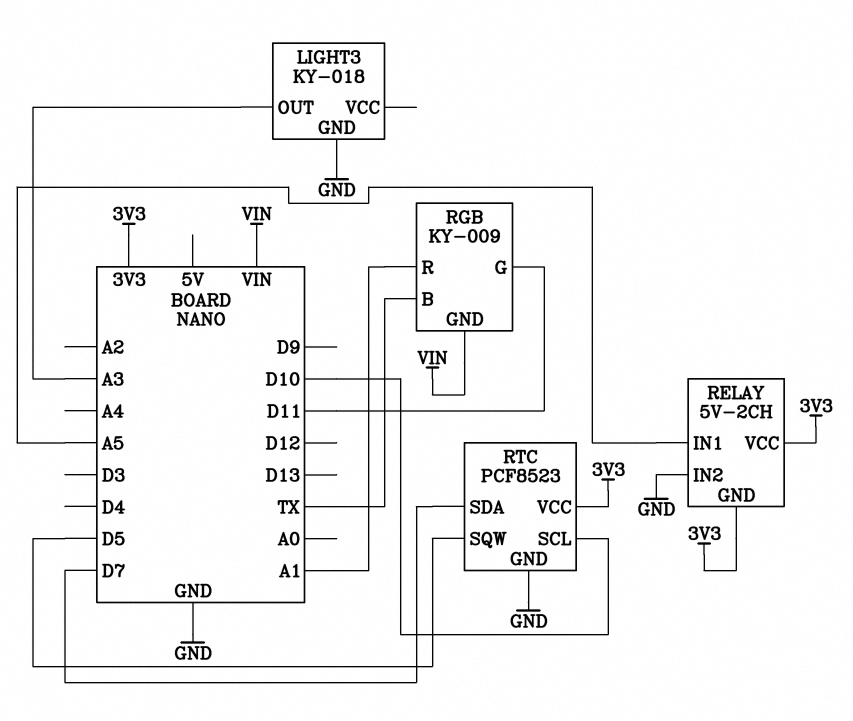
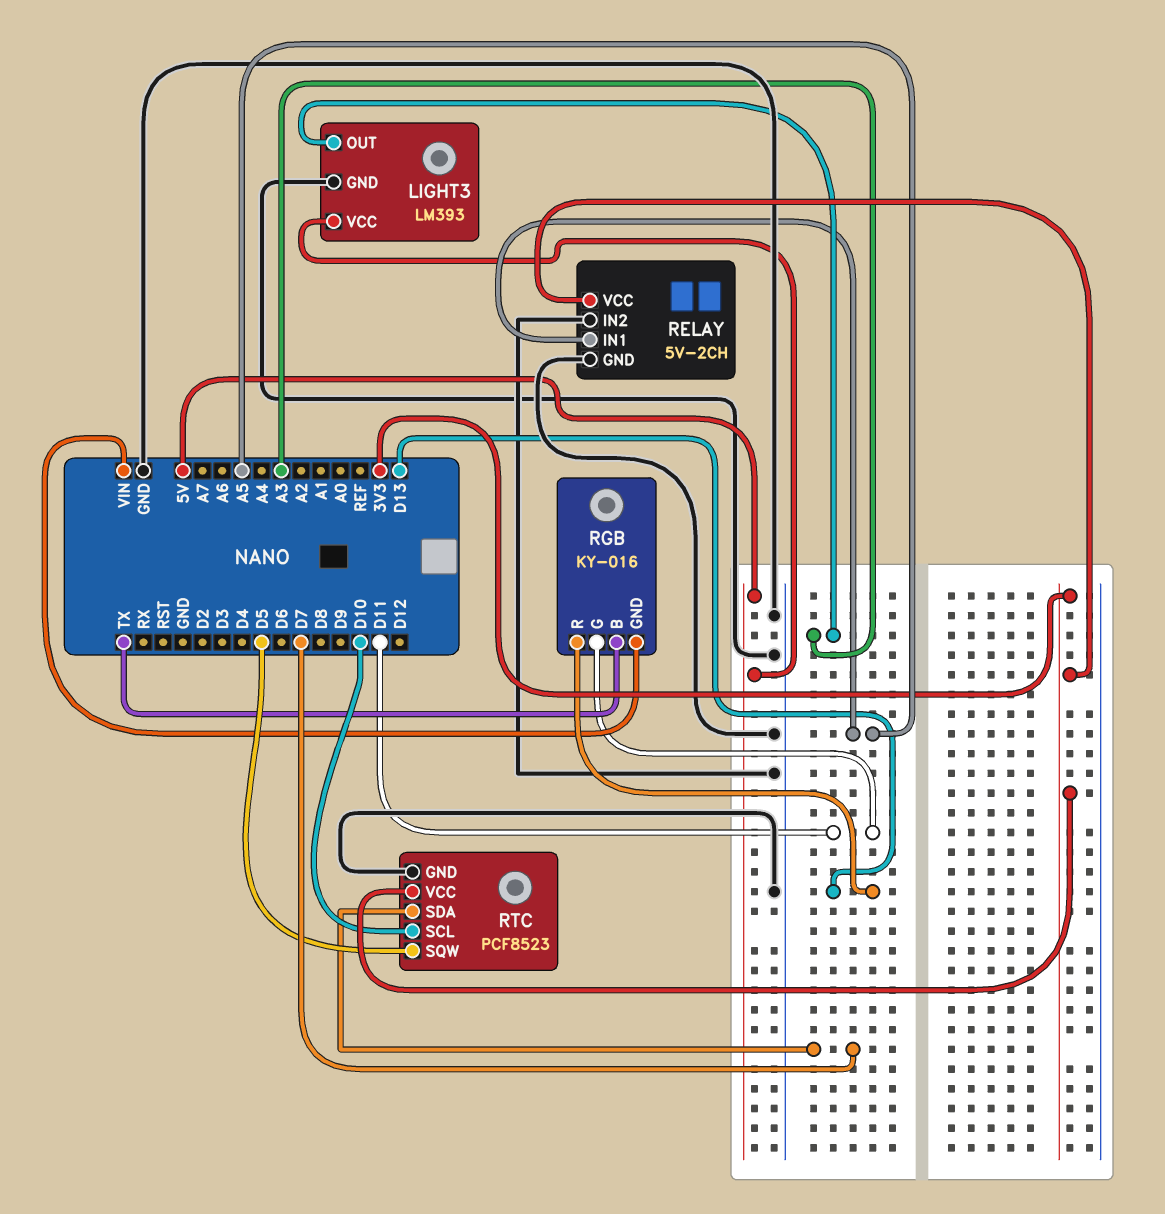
LIGHT3: KY-018 -> LM393
LIGHT3 pin VCC: none -> 5V
RELAY pin GND: 3V3 -> GND
RGB: KY-009 -> KY-016
RGB pin R: A1 -> D13

